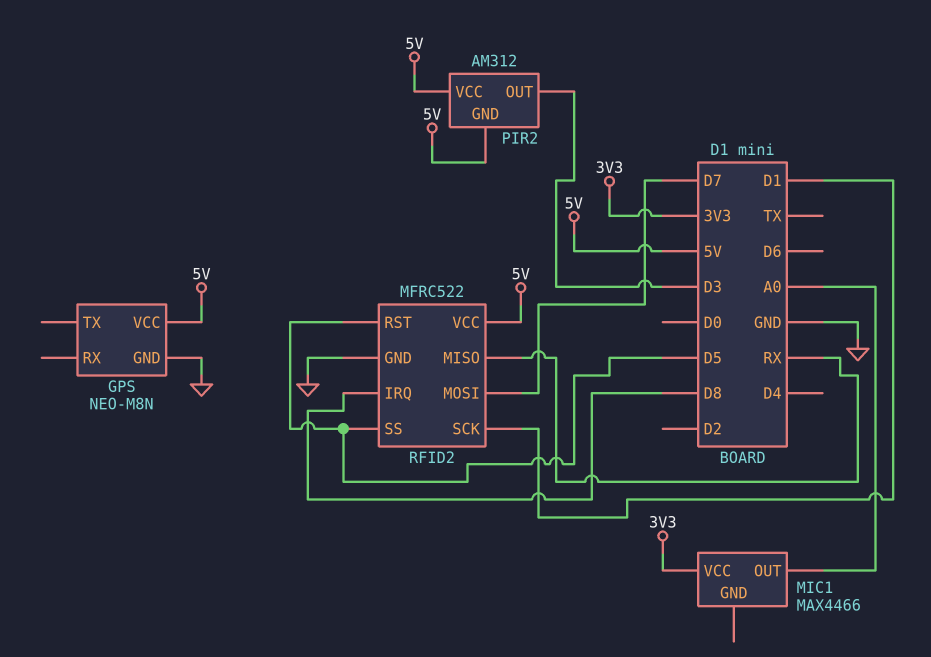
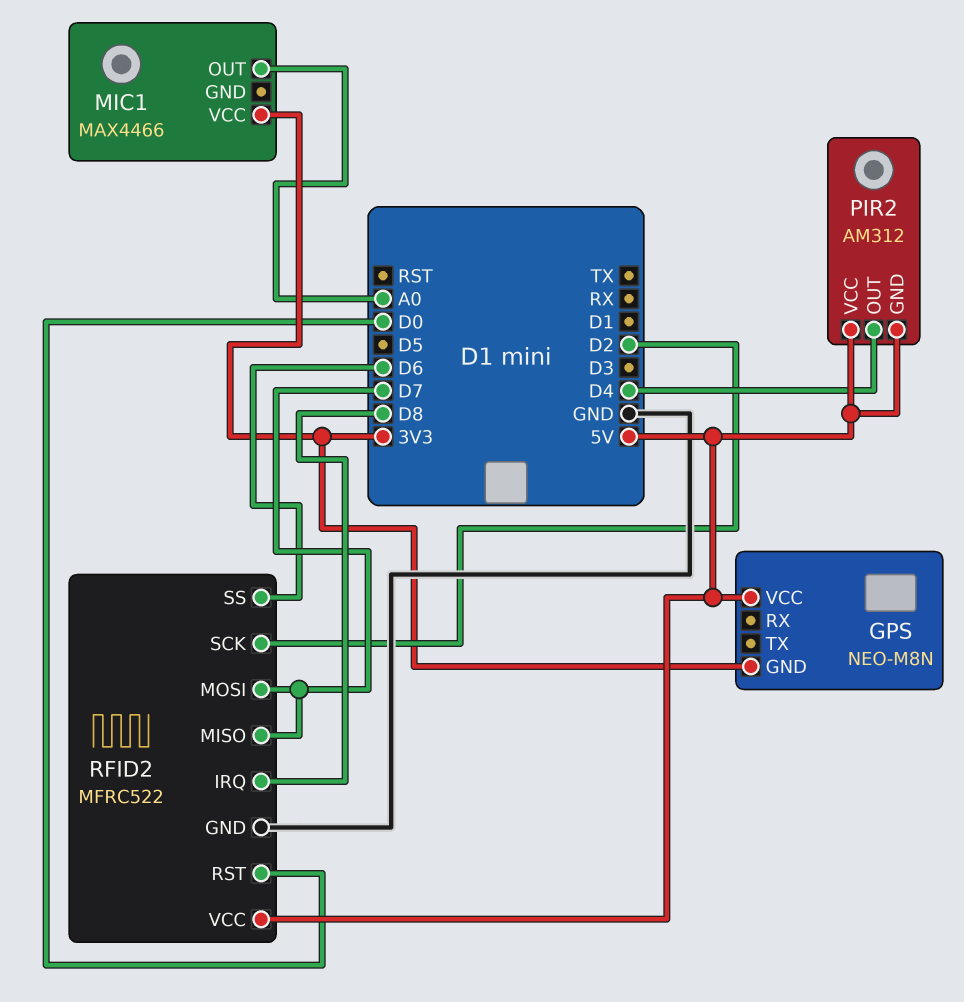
GPS pin GND: GND -> 3V3
PIR2 pin OUT: D3 -> D4
RFID2 pin MISO: RX -> D7
RFID2 pin RST: D5 -> D0
RFID2 pin SCK: D1 -> D2
RFID2 pin SS: D5 -> D6

